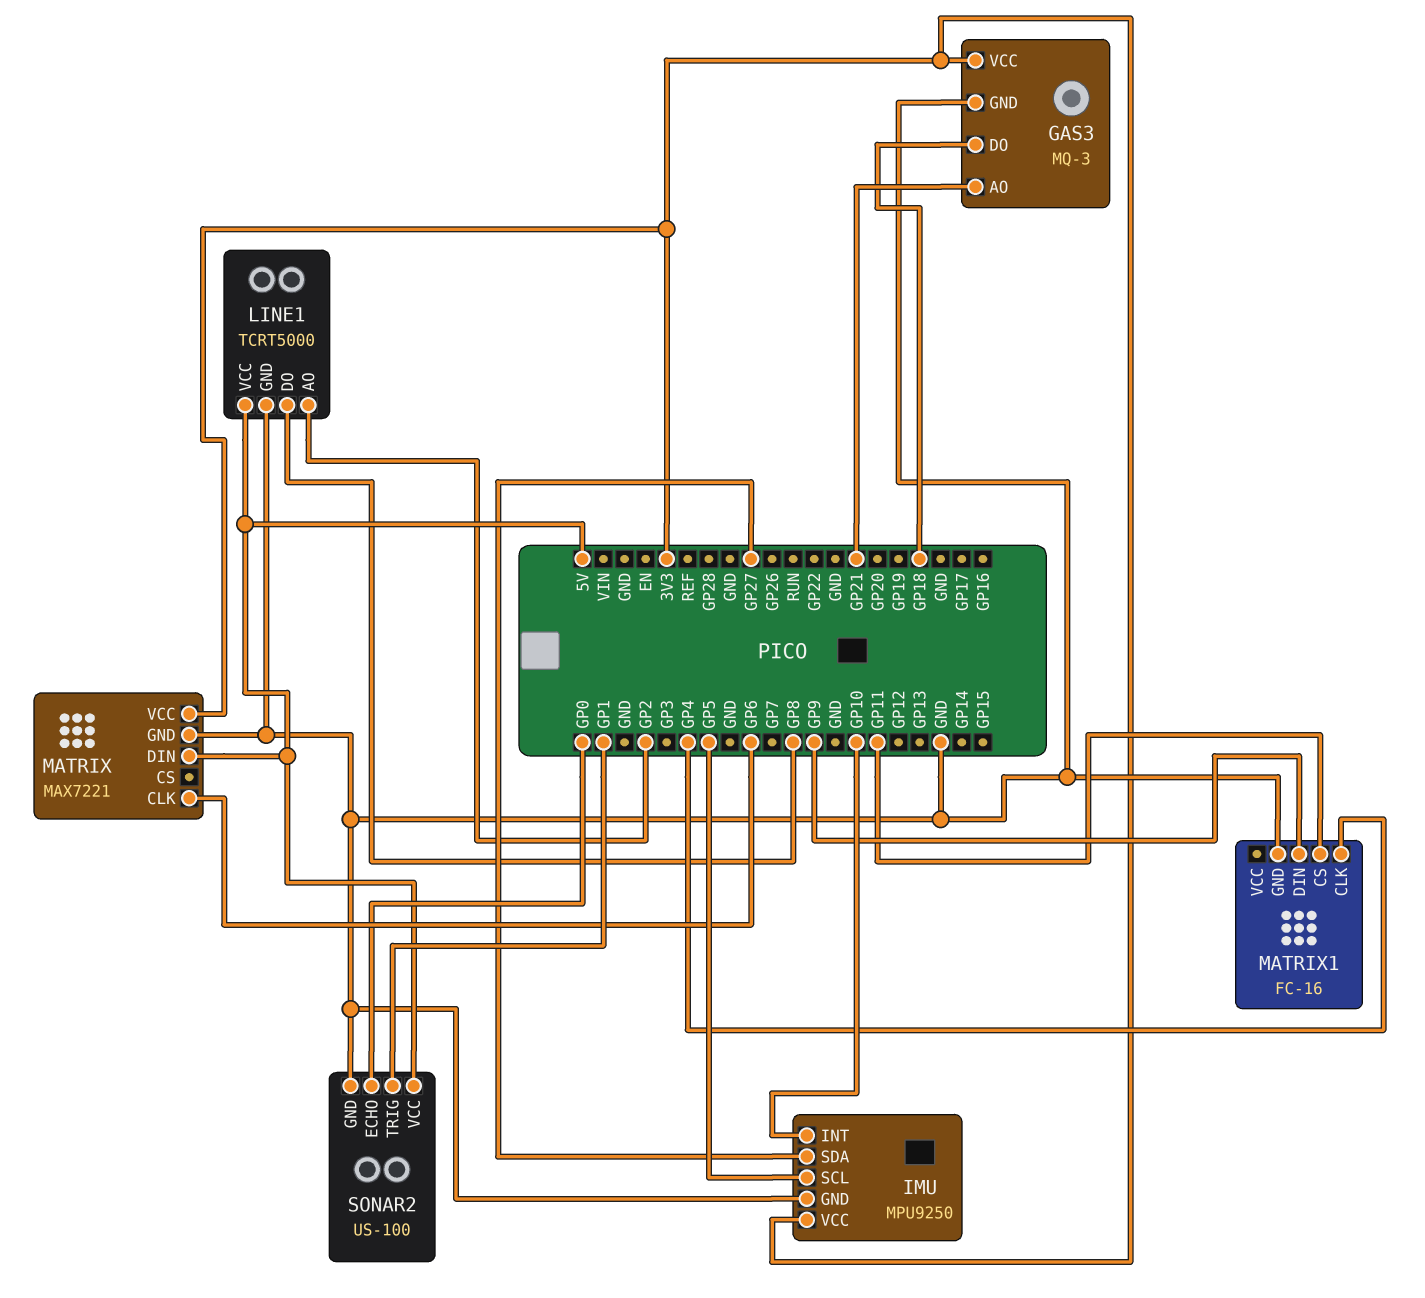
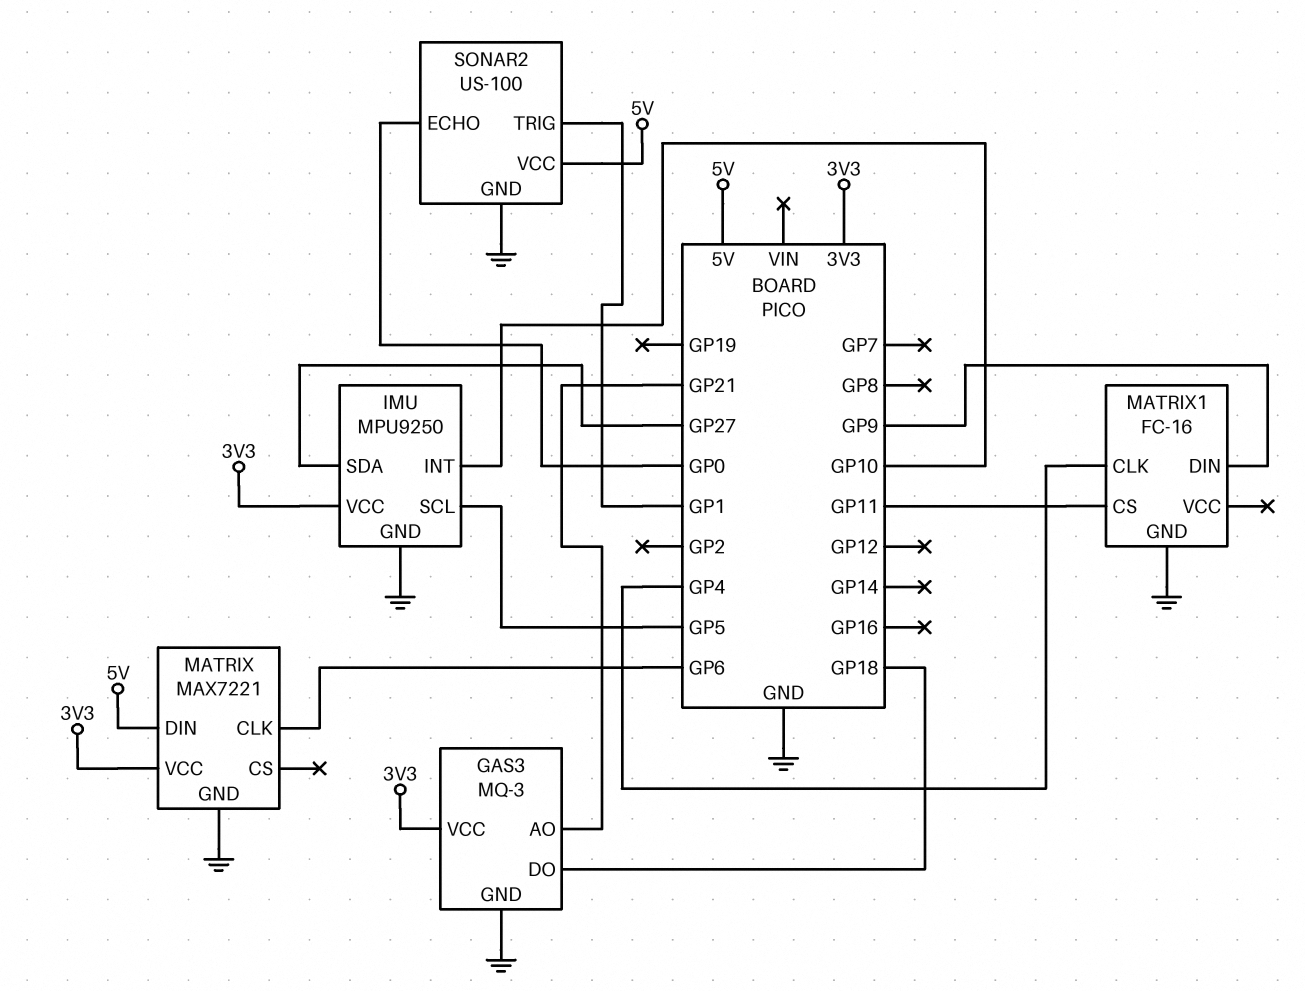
LINE1: TCRT5000 -> none
LINE1 pin AO: GP2 -> none
LINE1 pin DO: GP8 -> none
LINE1 pin GND: GND -> none
LINE1 pin VCC: 5V -> none

